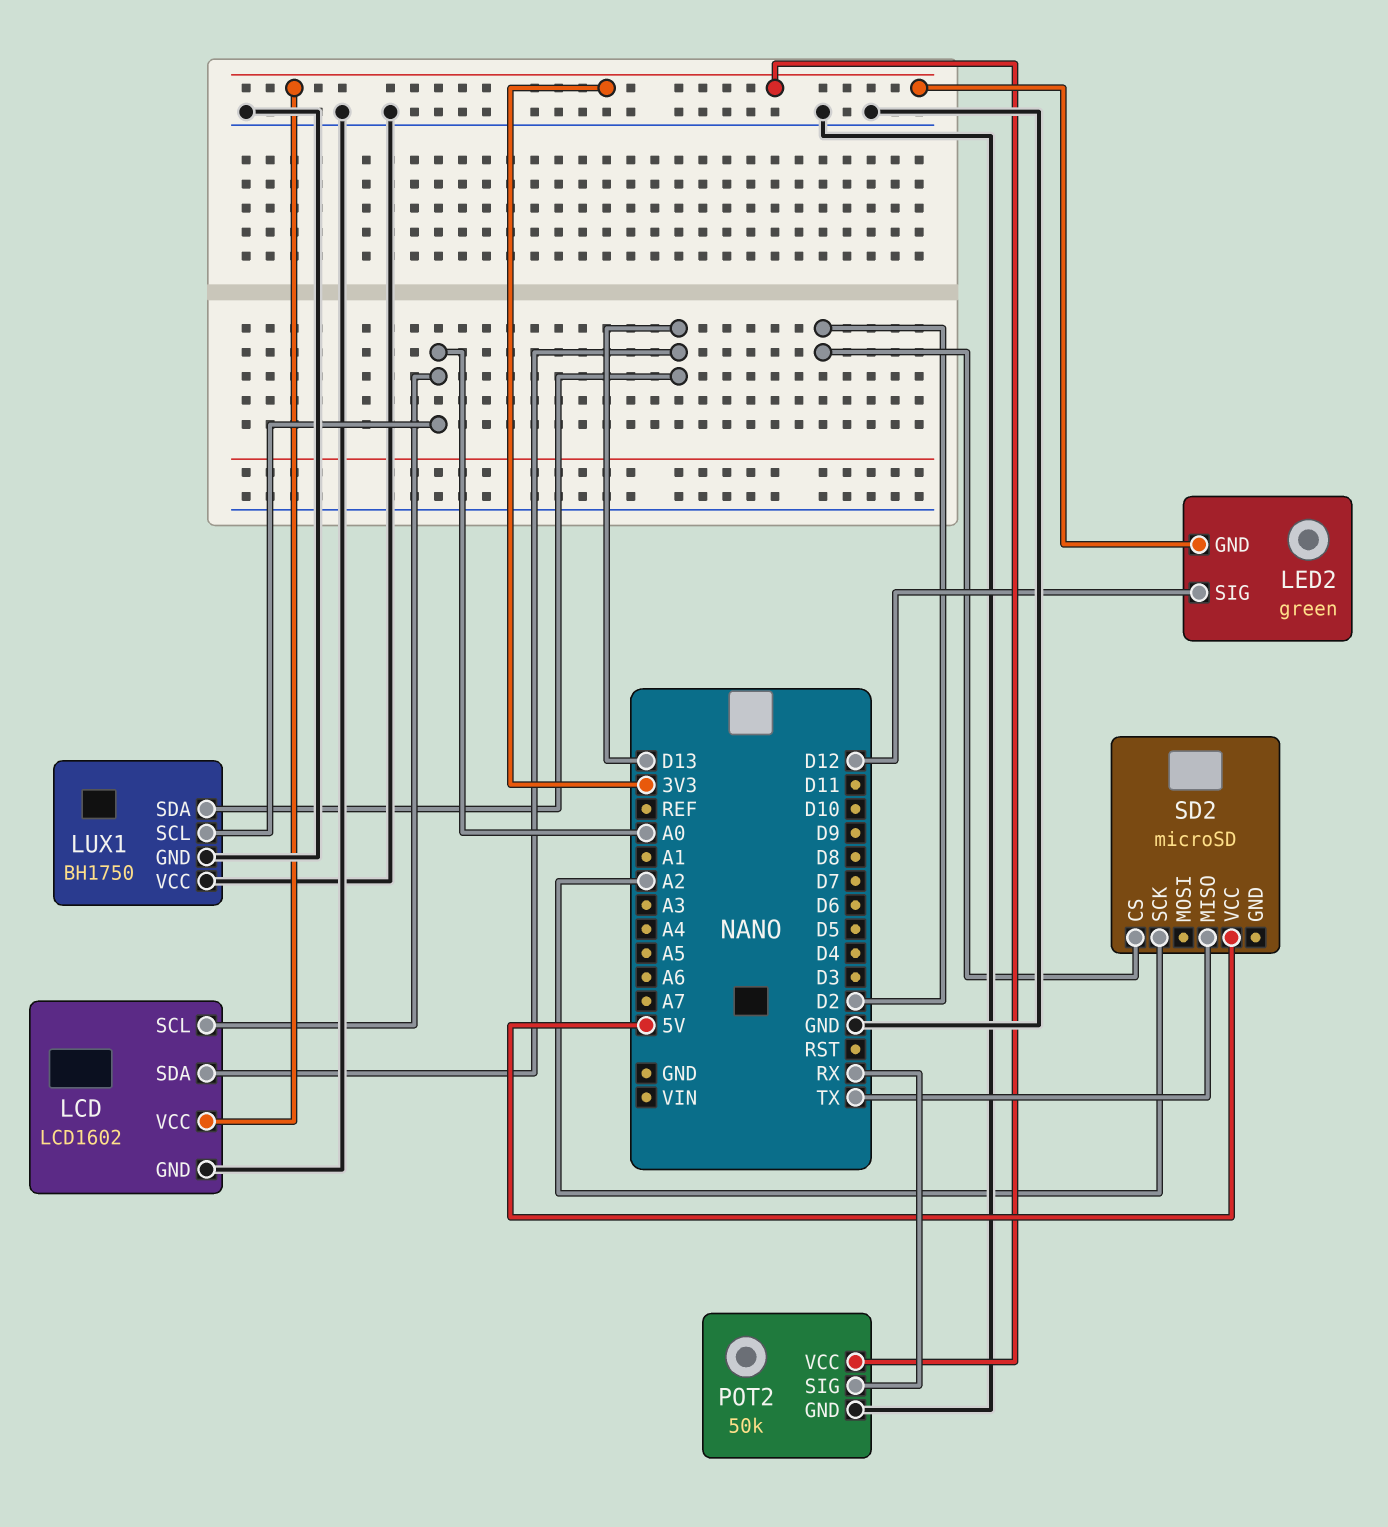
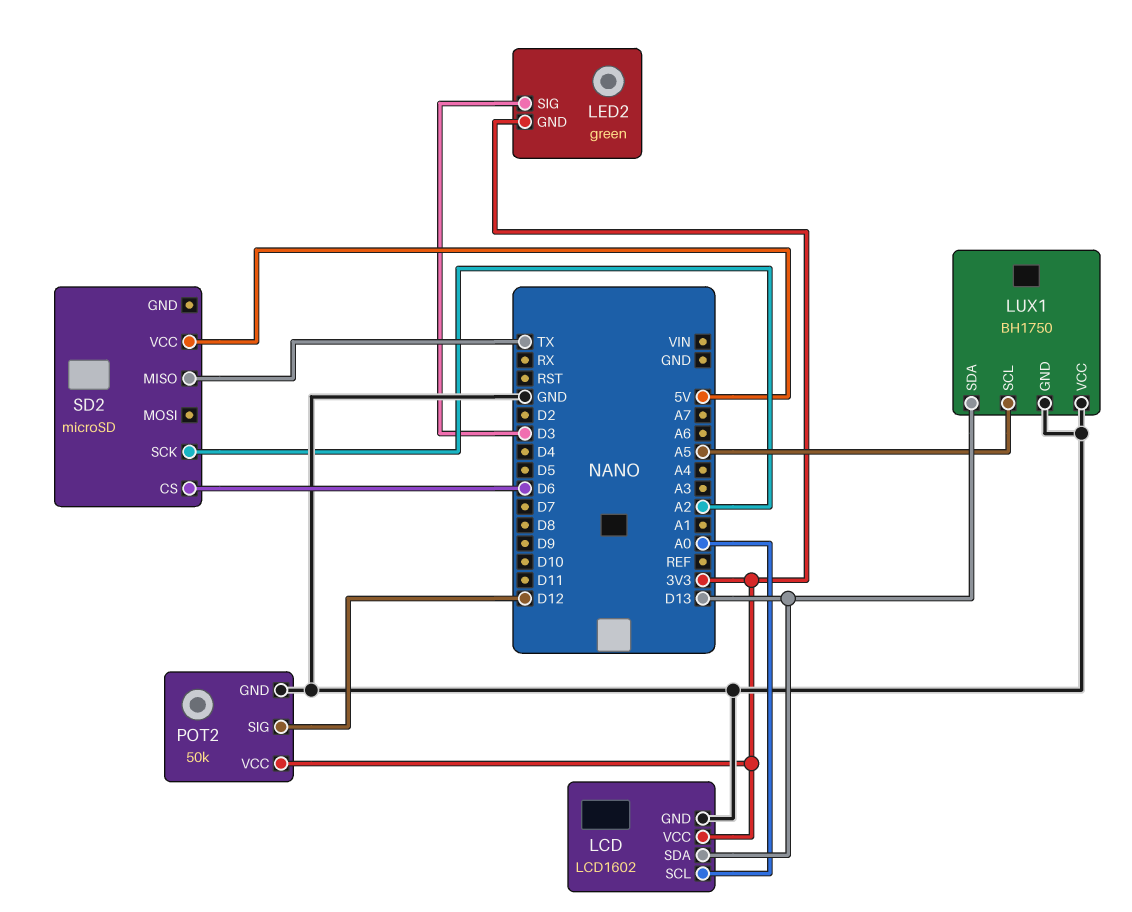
LED2 pin SIG: D12 -> D3
LUX1 pin SCL: A0 -> A5
POT2 pin SIG: RX -> D12
SD2 pin CS: D2 -> D6

